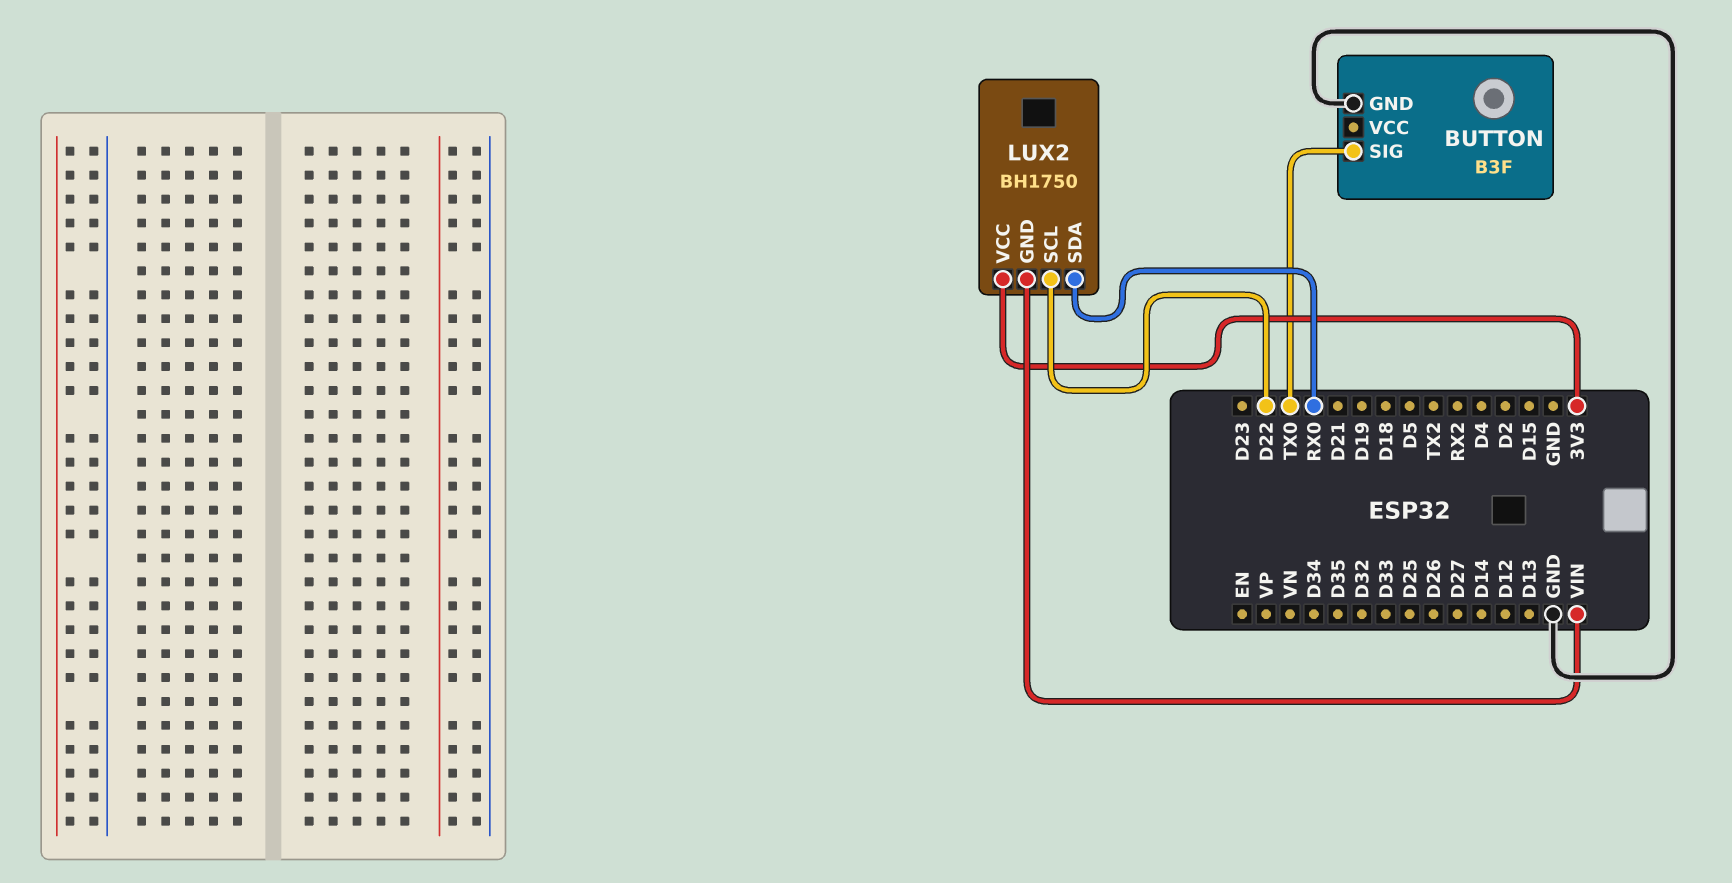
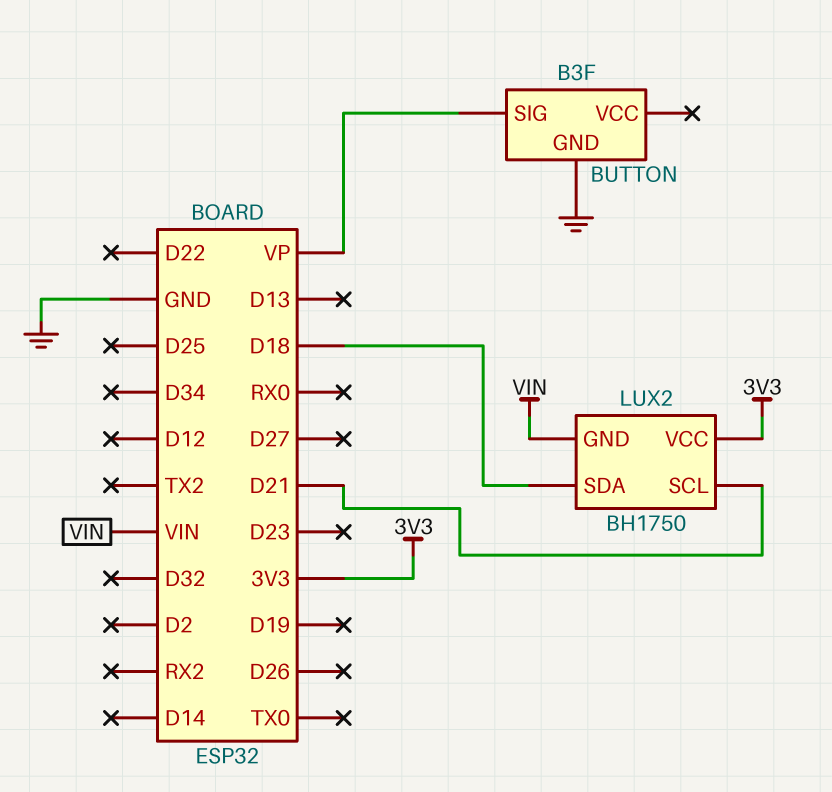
BUTTON pin SIG: TX0 -> VP
LUX2 pin SCL: D22 -> D21
LUX2 pin SDA: RX0 -> D18

